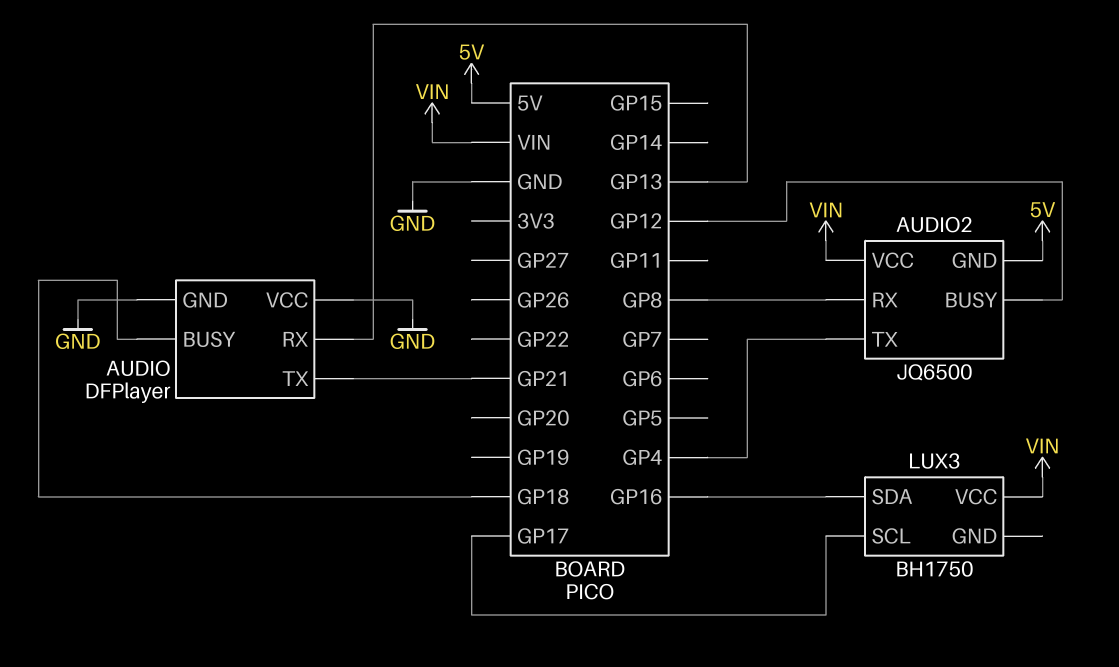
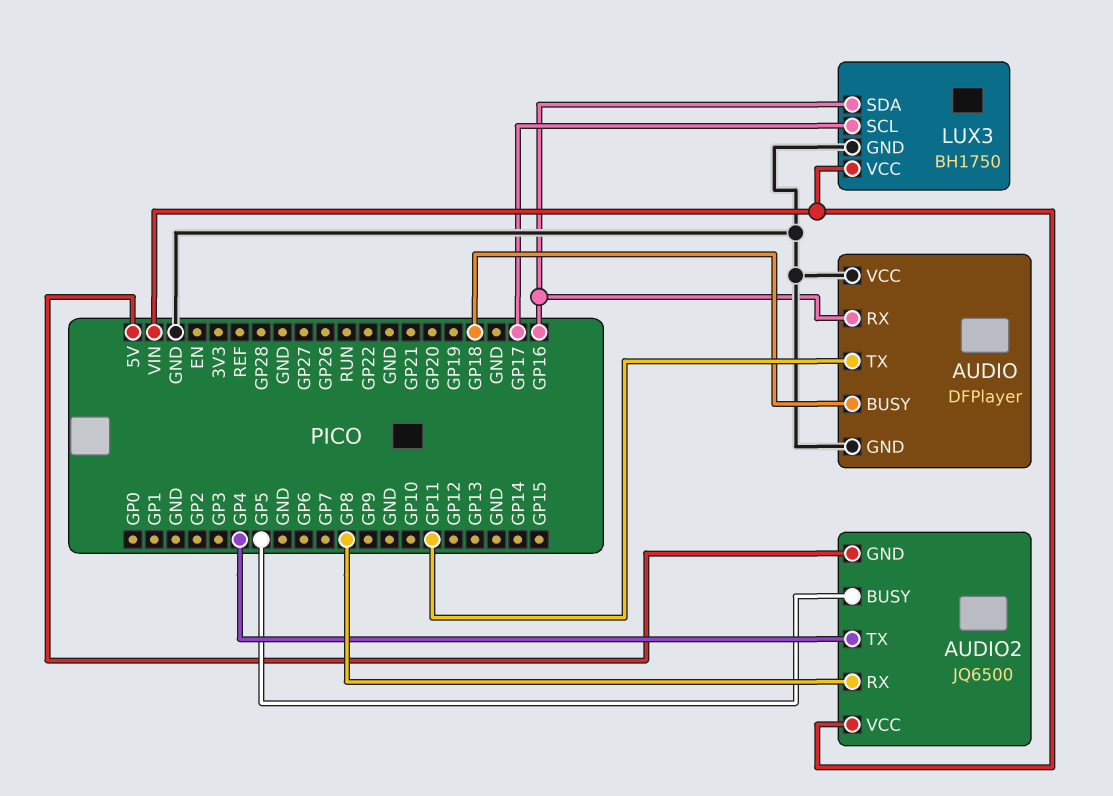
AUDIO pin RX: GP13 -> GP16
AUDIO pin TX: GP21 -> GP11
AUDIO2 pin BUSY: GP12 -> GP5
LUX3 pin GND: none -> GND

